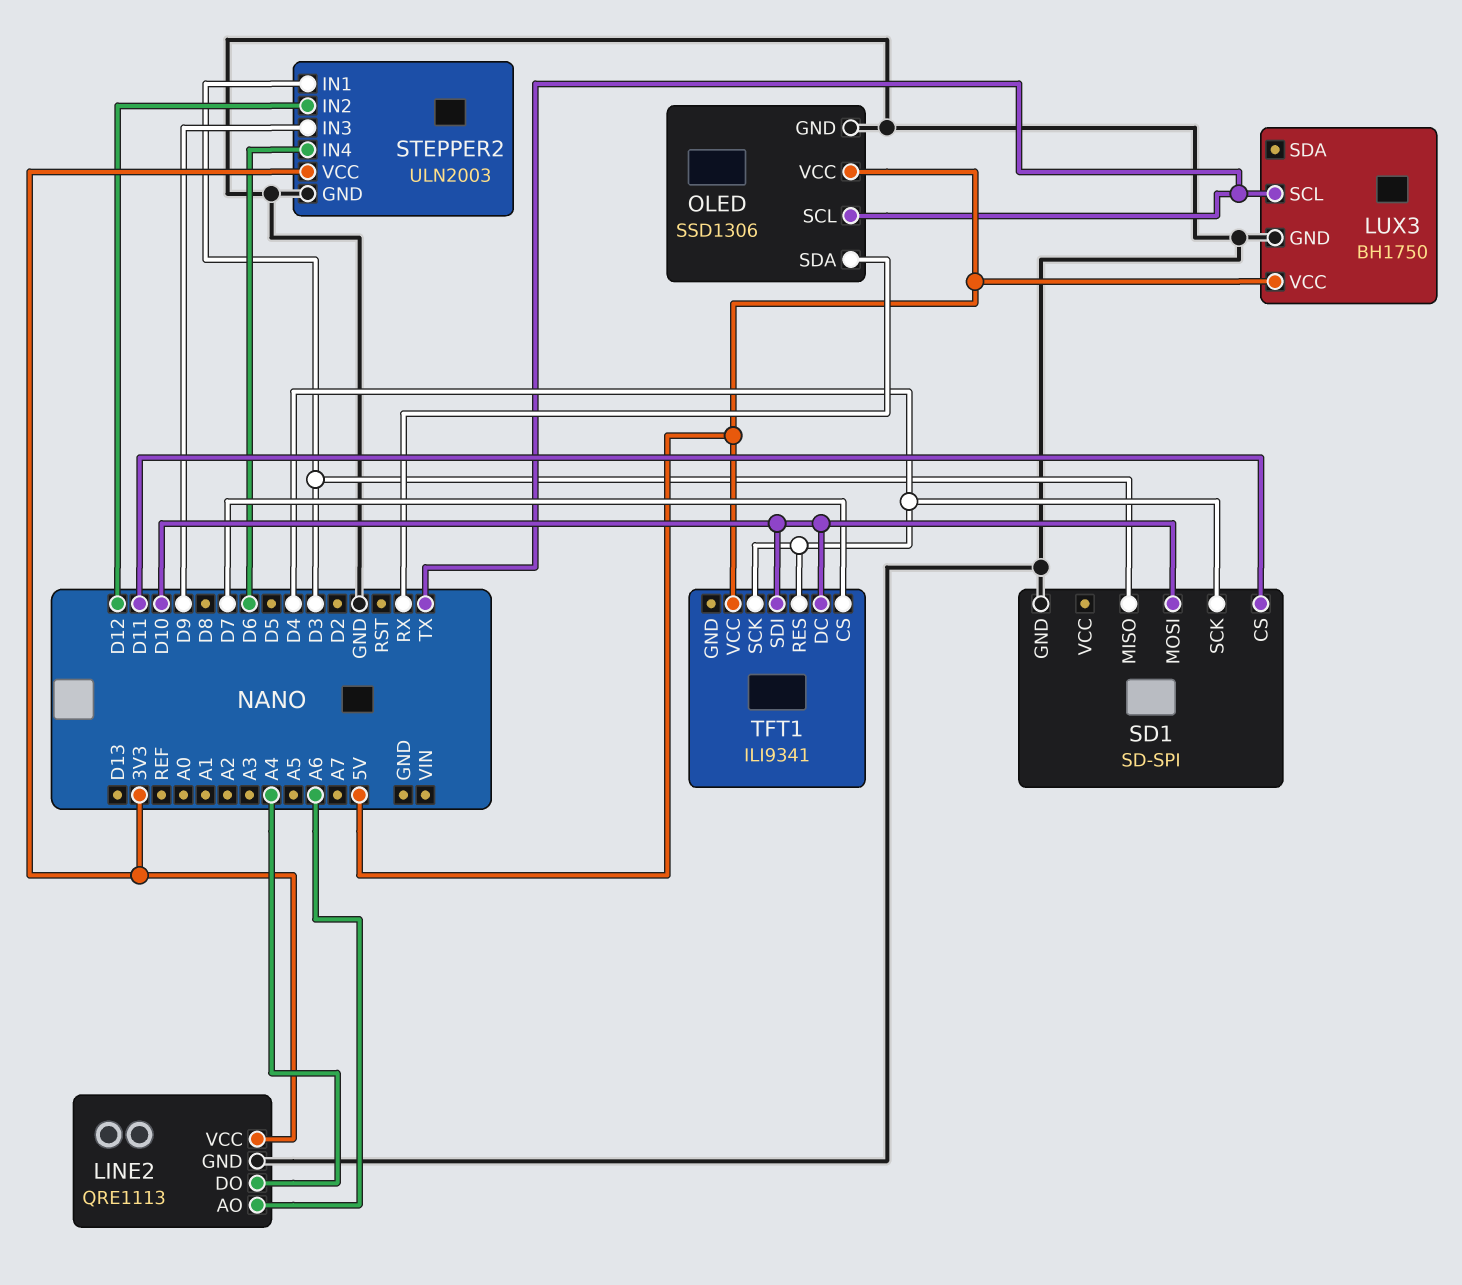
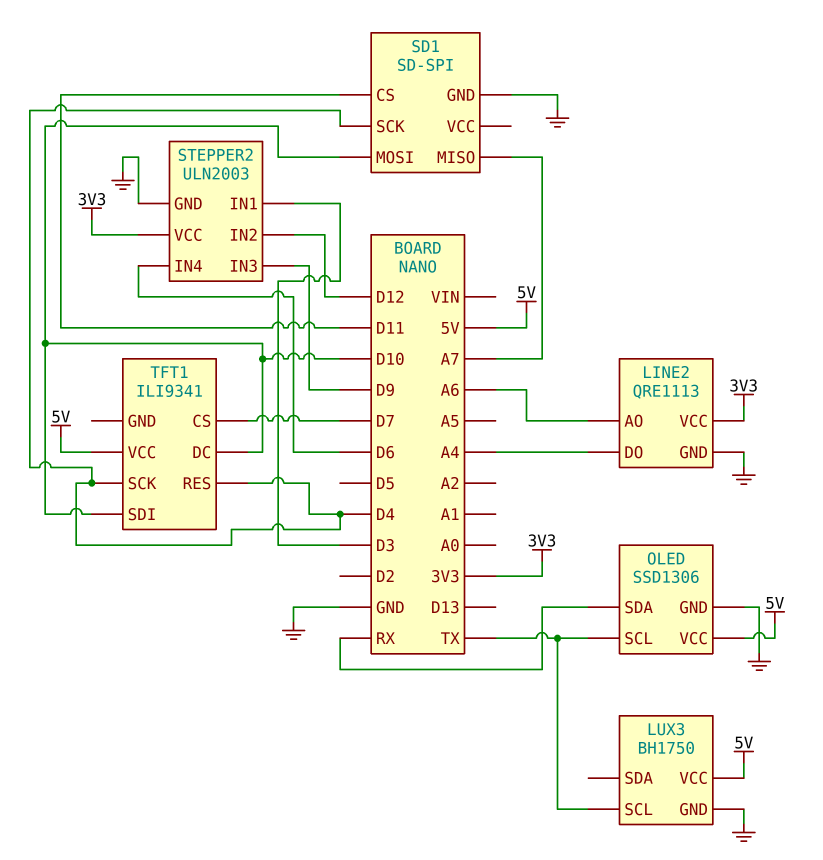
SD1 pin MISO: D3 -> A7

